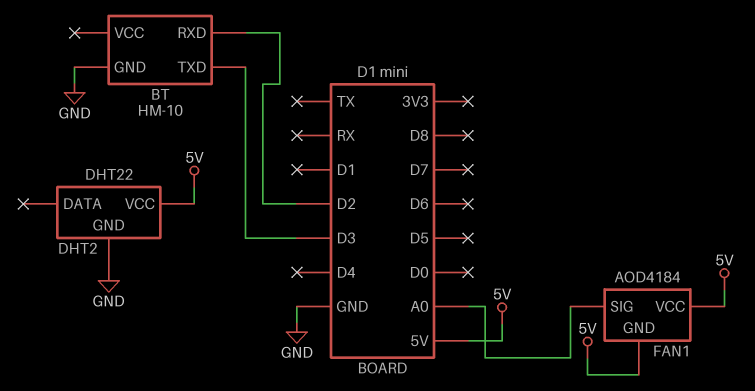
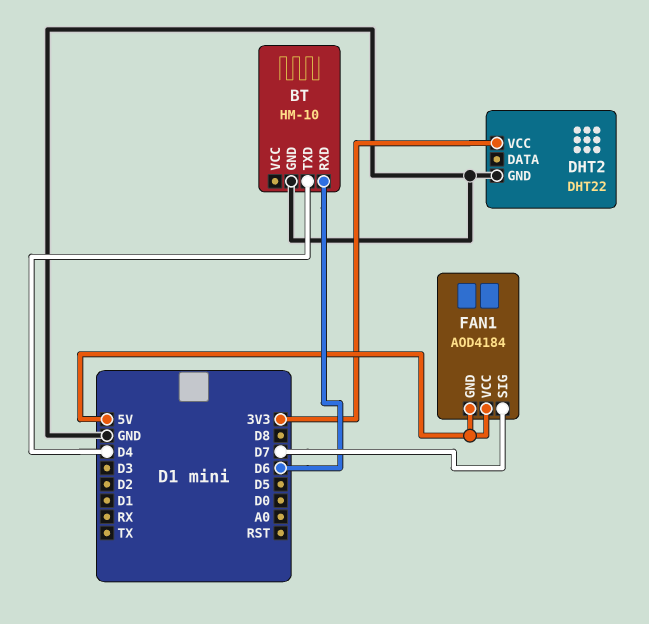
BT pin RXD: D2 -> D6
BT pin TXD: D3 -> D4
DHT2 pin VCC: 5V -> 3V3
FAN1 pin SIG: A0 -> D7

